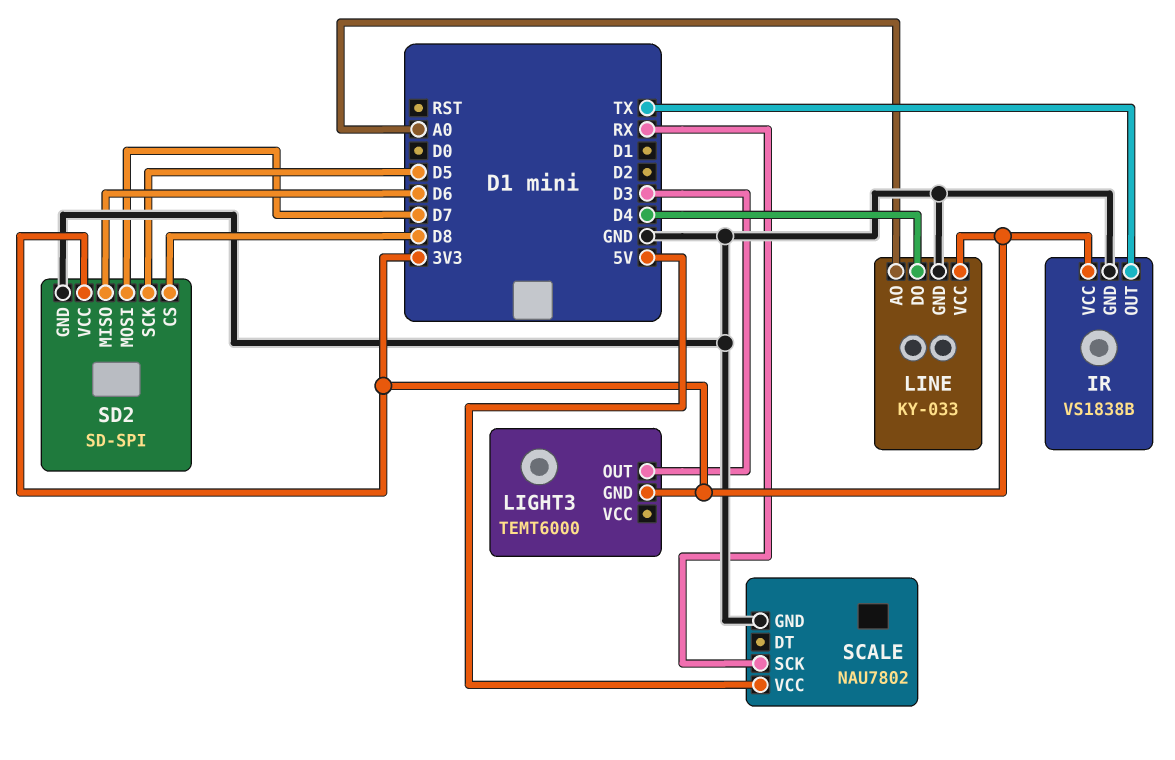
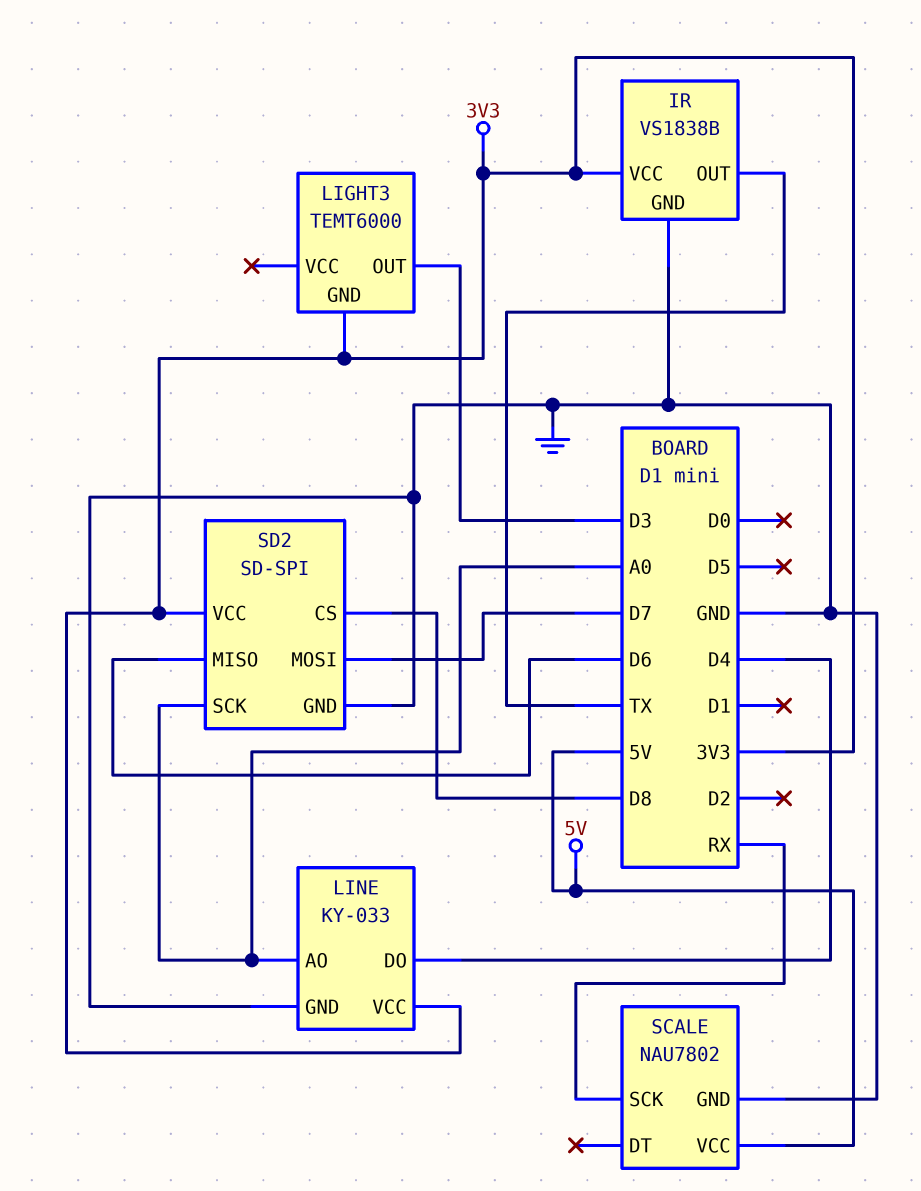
SD2 pin SCK: D5 -> A0

